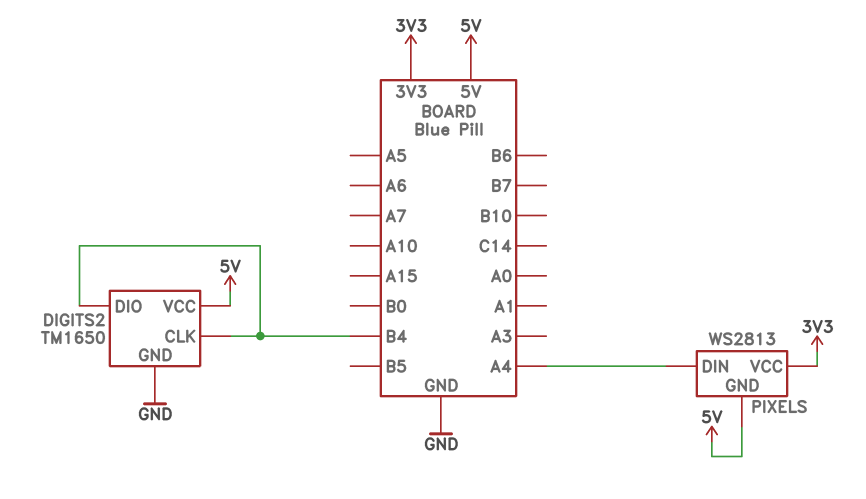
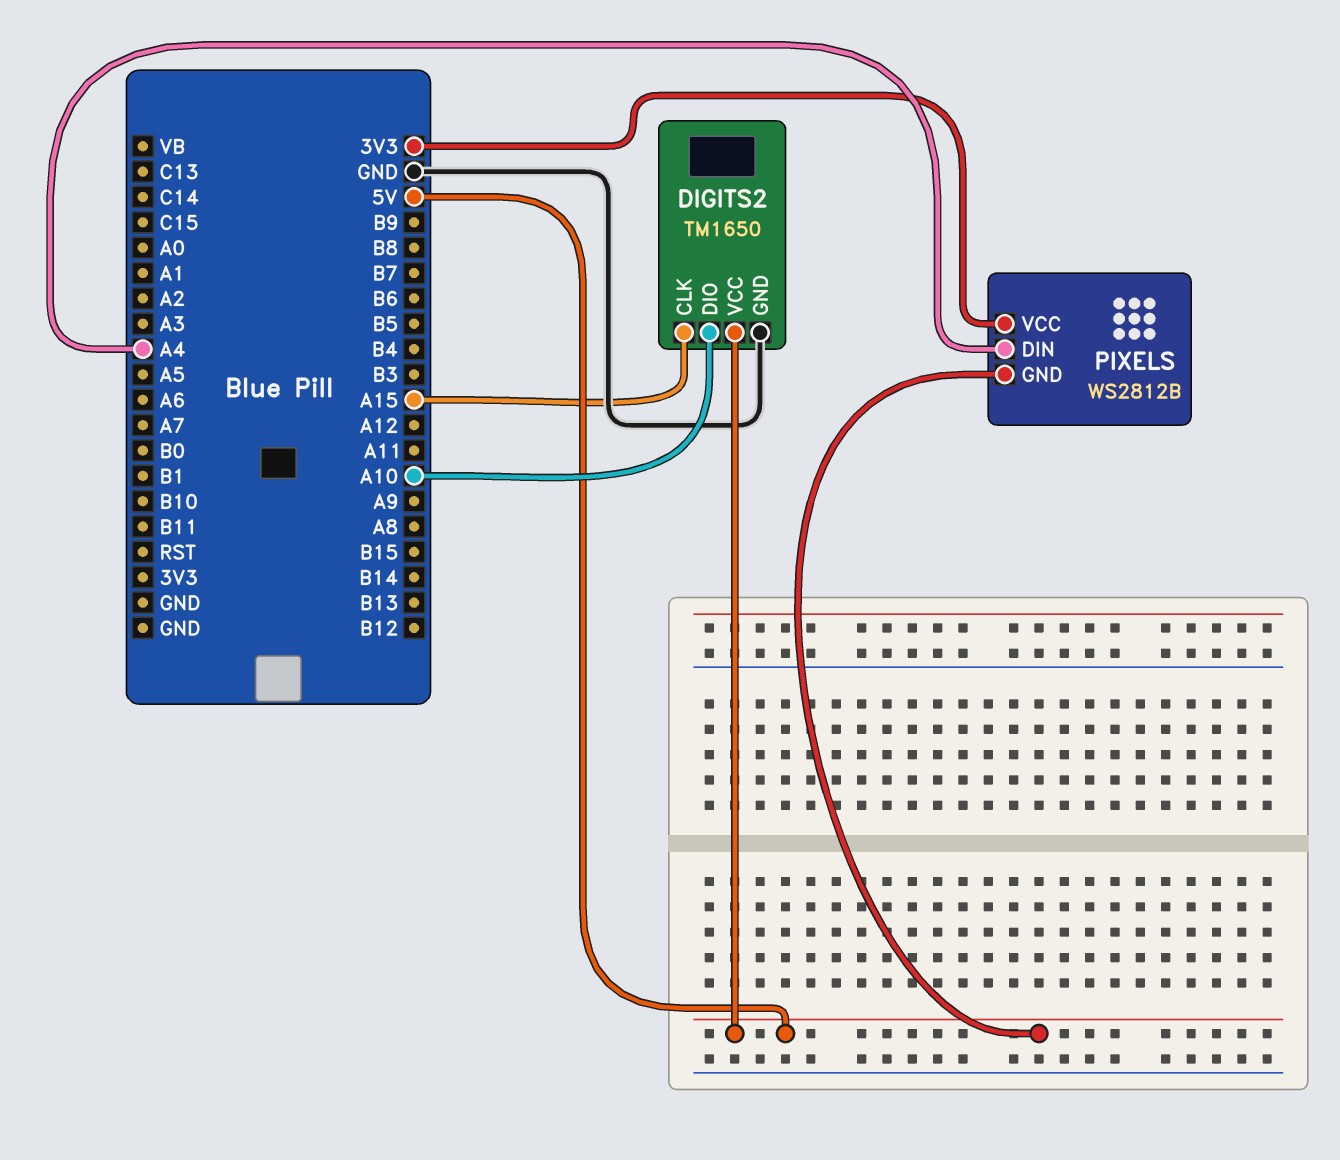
DIGITS2 pin CLK: B4 -> A15
DIGITS2 pin DIO: B4 -> A10
PIXELS: WS2813 -> WS2812B

